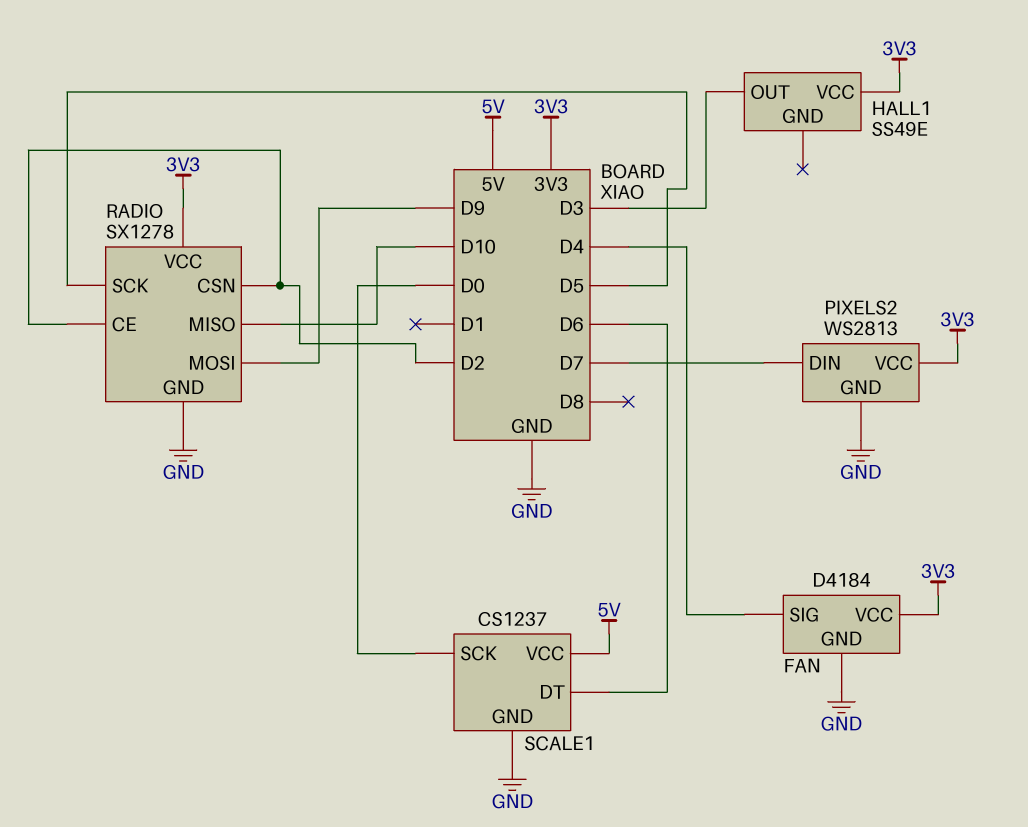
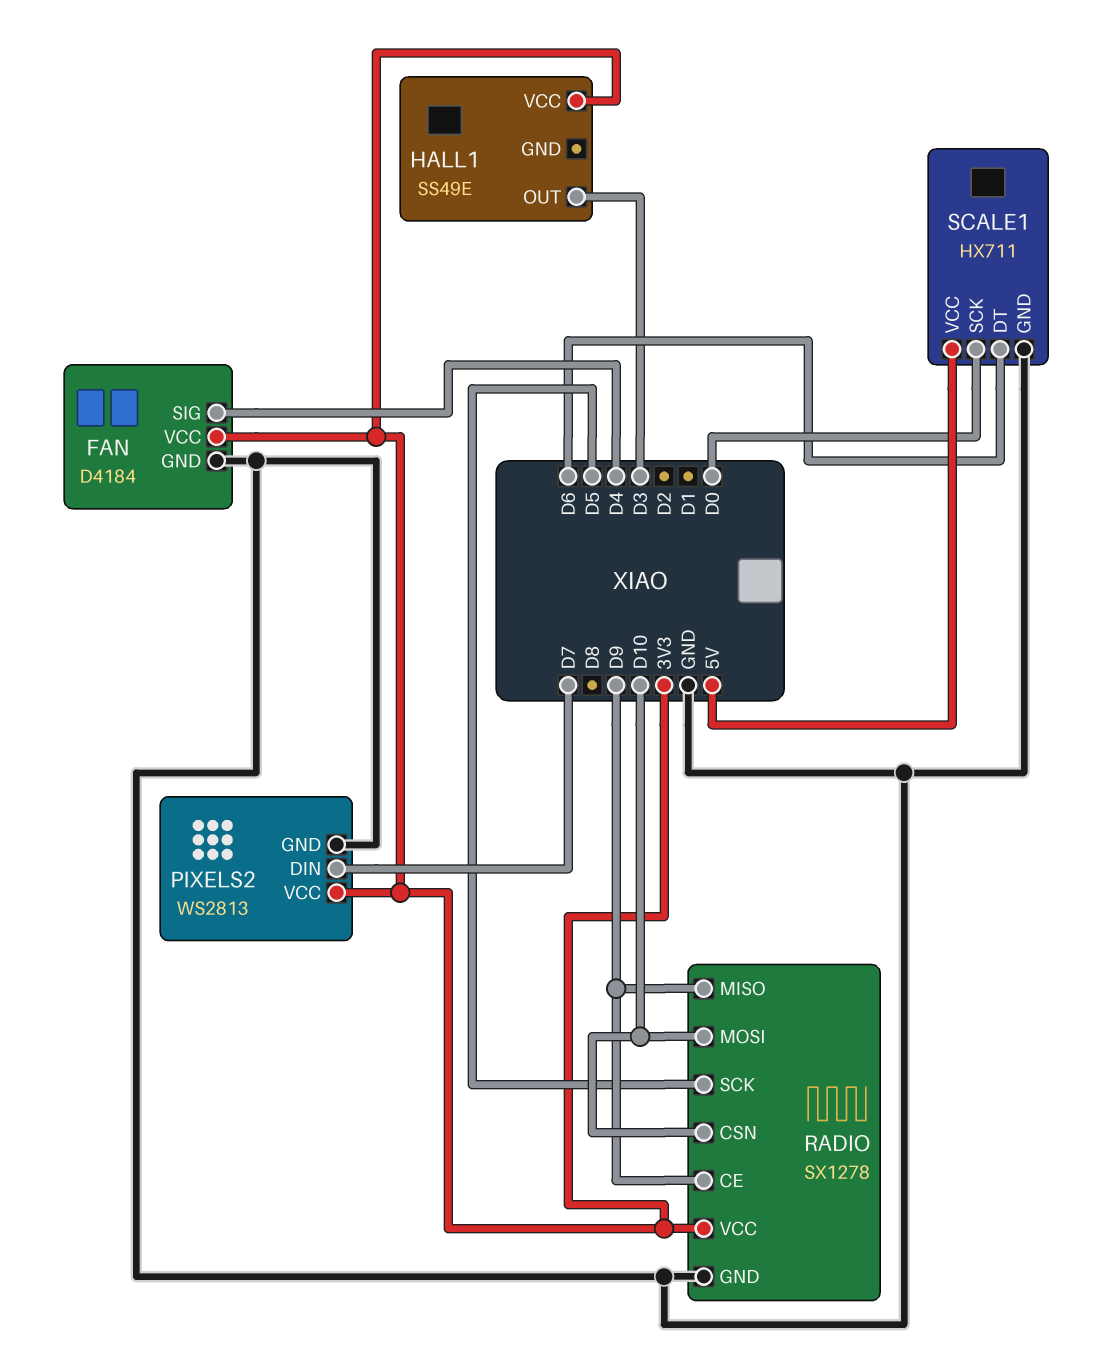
RADIO pin CE: D2 -> D9
RADIO pin CSN: D2 -> D10
RADIO pin MISO: D10 -> D9
RADIO pin MOSI: D9 -> D10
SCALE1: CS1237 -> HX711

